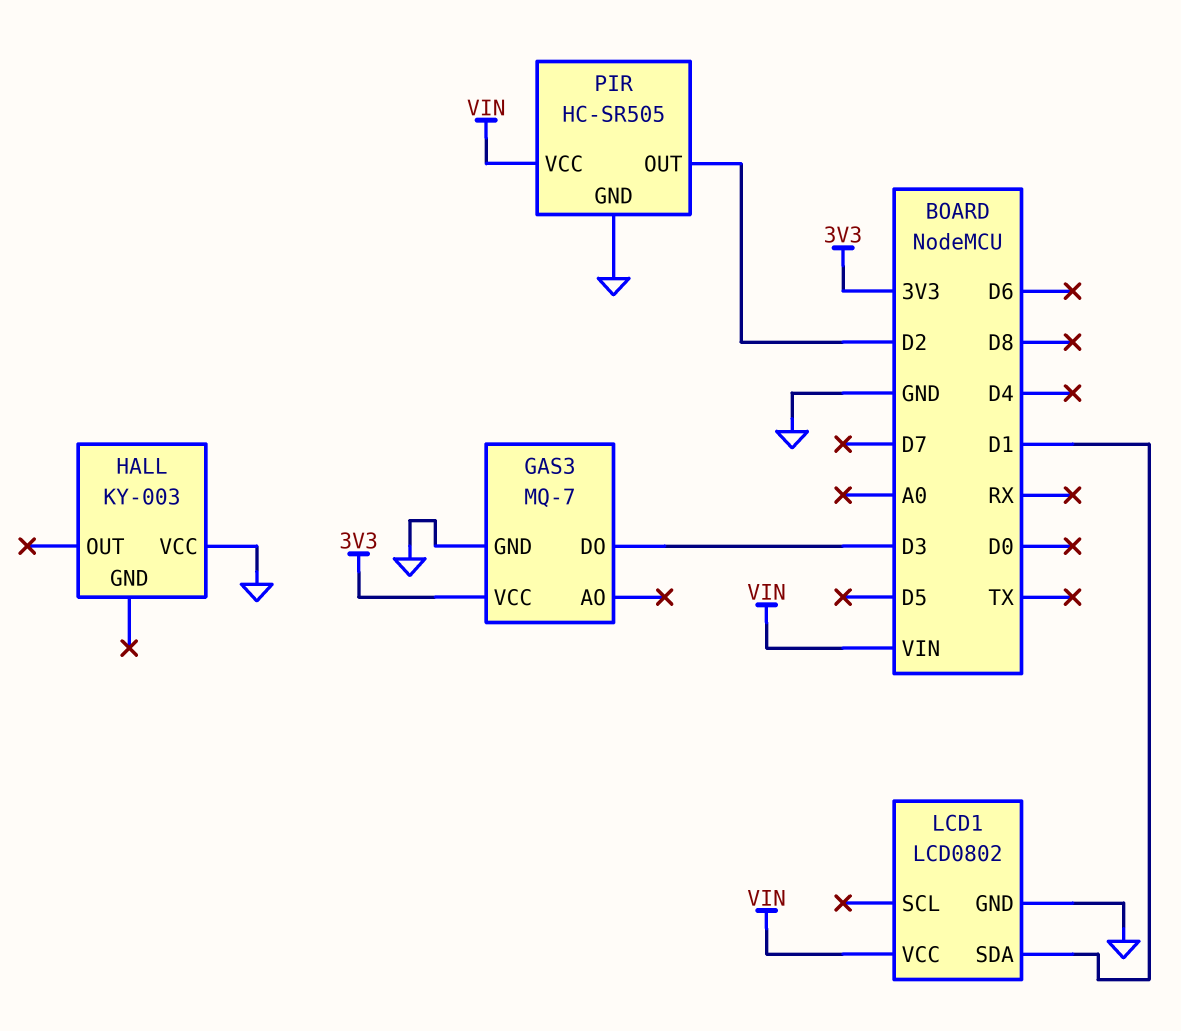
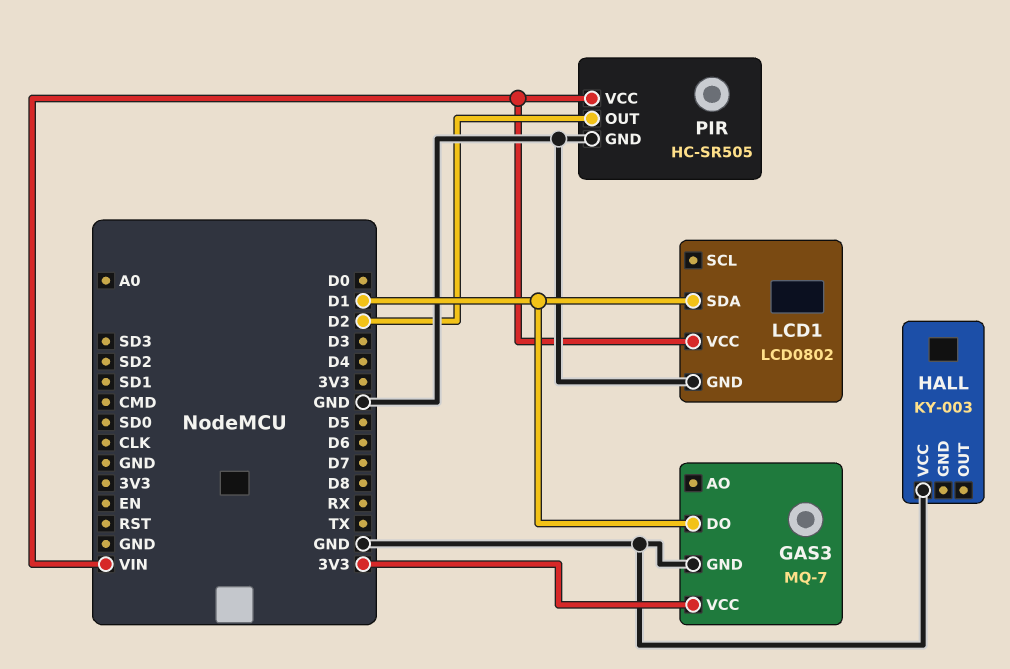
GAS3 pin DO: D3 -> D1

